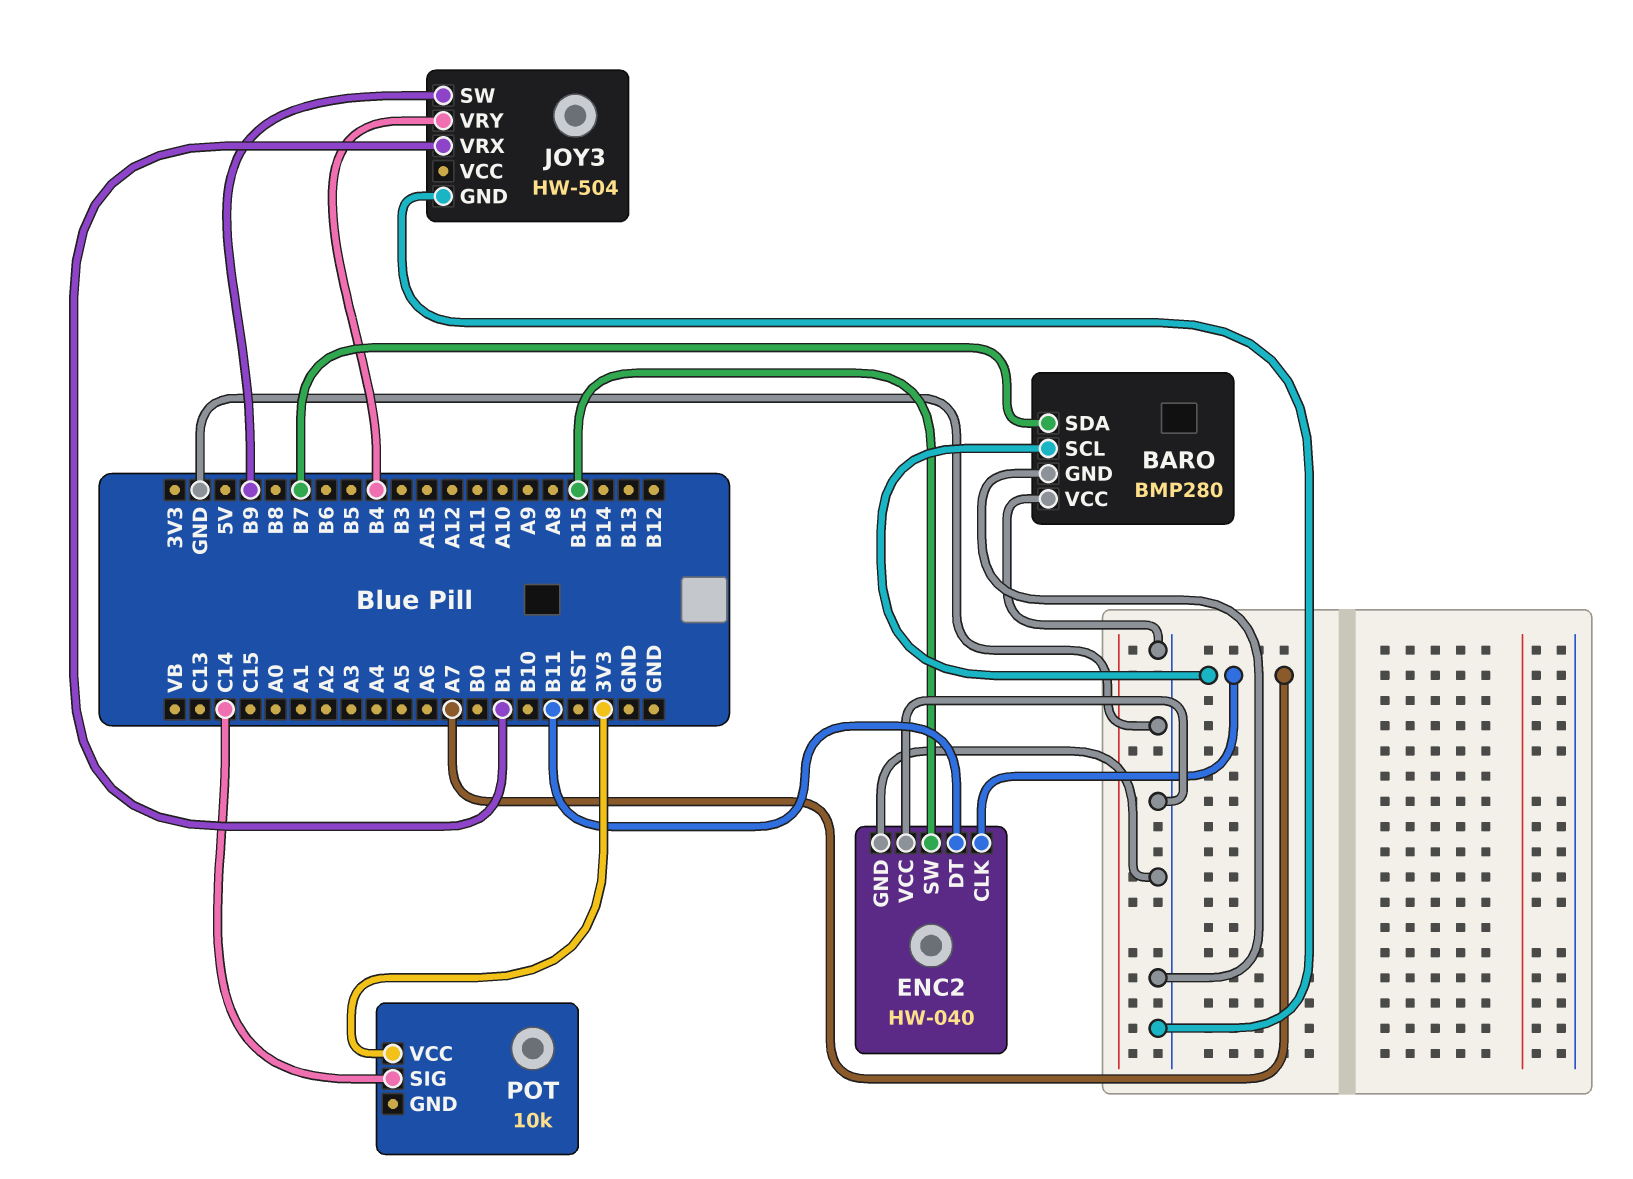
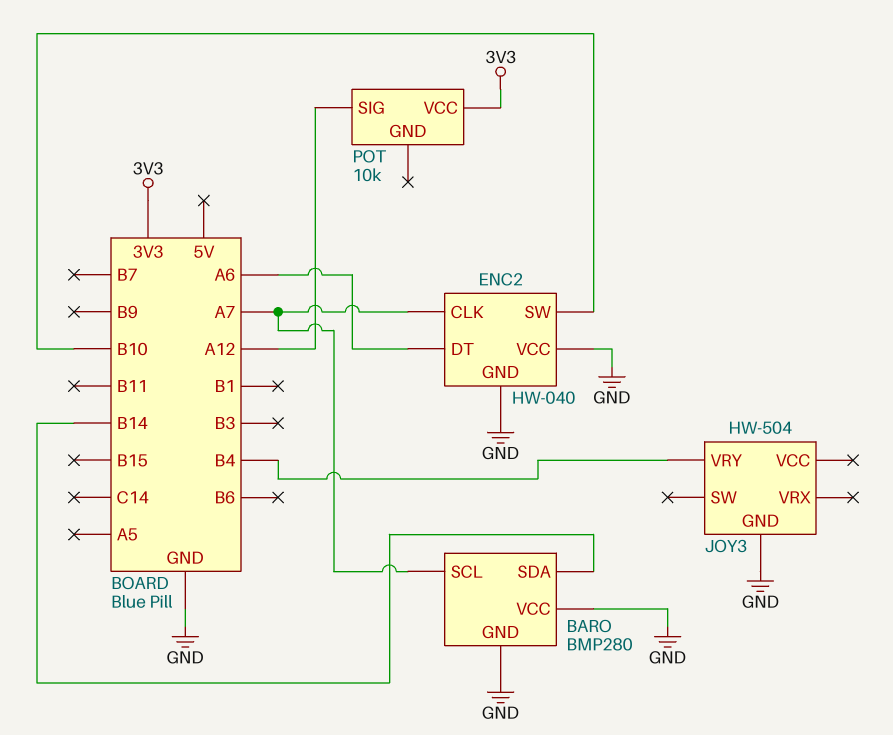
BARO pin SDA: B7 -> B14
ENC2 pin DT: B11 -> A6
ENC2 pin SW: B15 -> B10
JOY3 pin SW: B9 -> none
JOY3 pin VRX: B1 -> none
POT pin SIG: C14 -> A12

